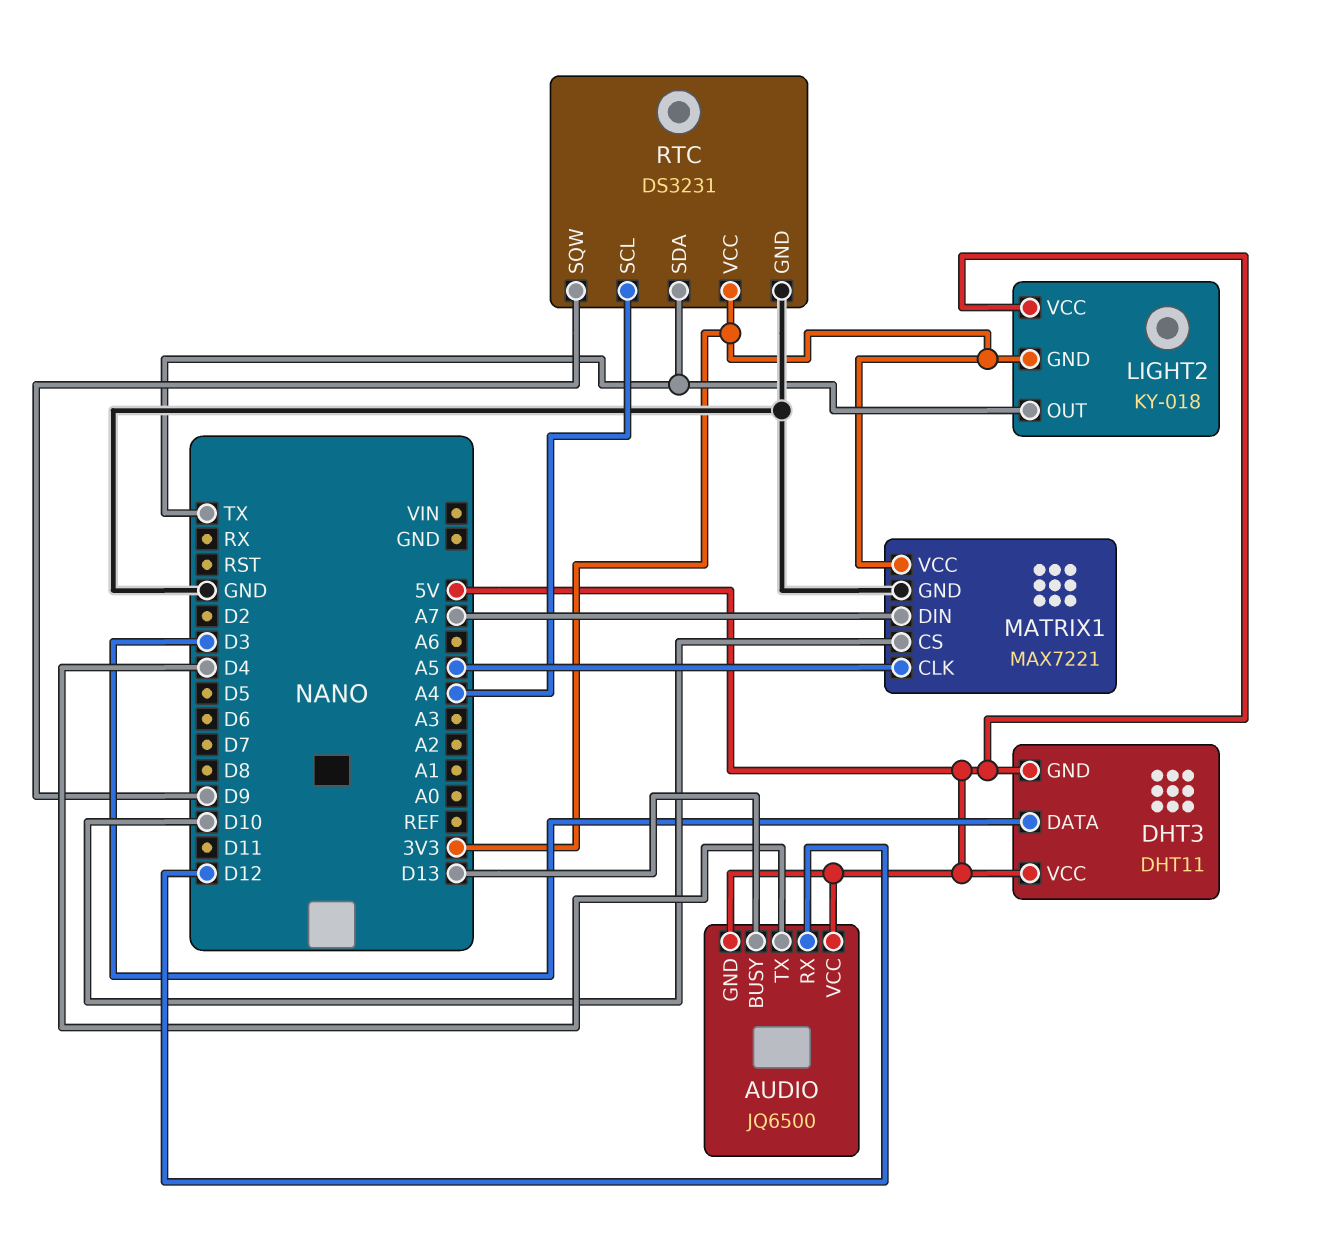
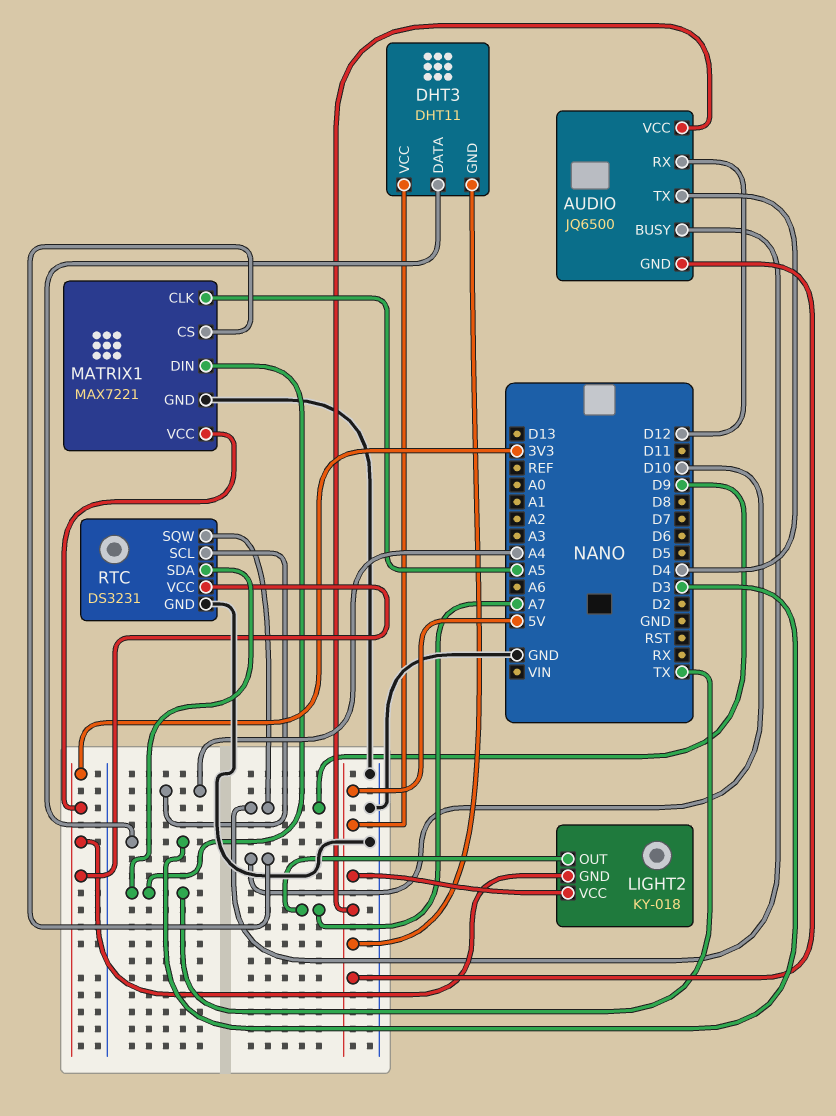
AUDIO pin BUSY: D13 -> D9
LIGHT2 pin OUT: TX -> A7
MATRIX1 pin DIN: A7 -> TX

